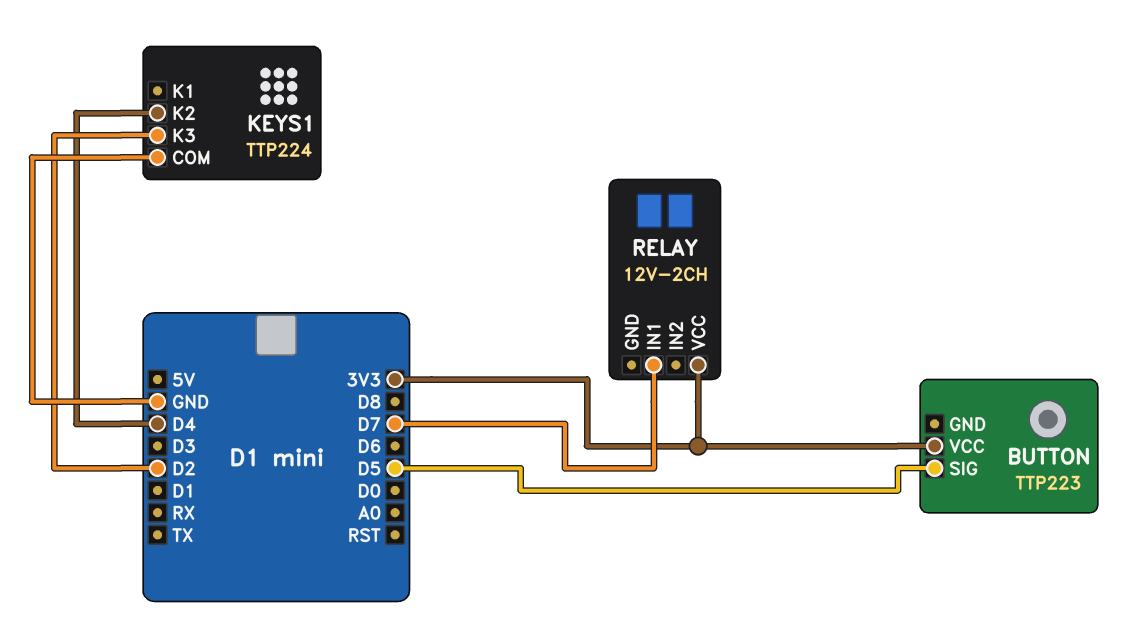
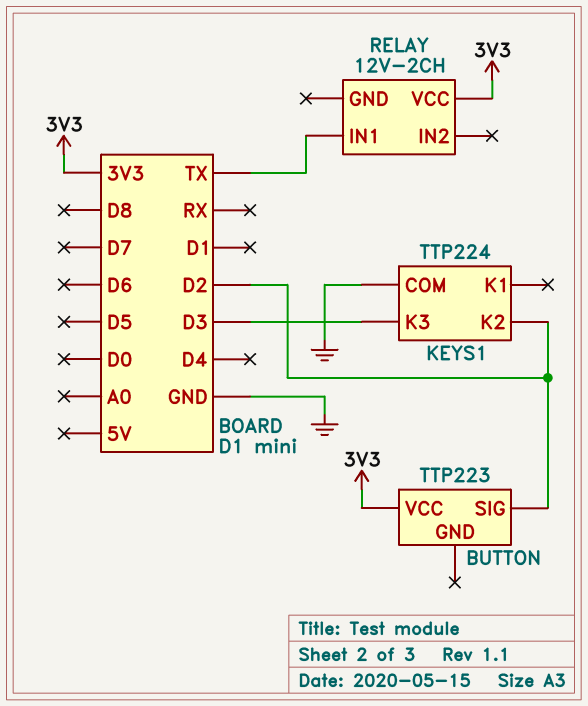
BUTTON pin SIG: D5 -> D2
KEYS1 pin K2: D4 -> D2
KEYS1 pin K3: D2 -> D3
RELAY pin IN1: D7 -> TX

